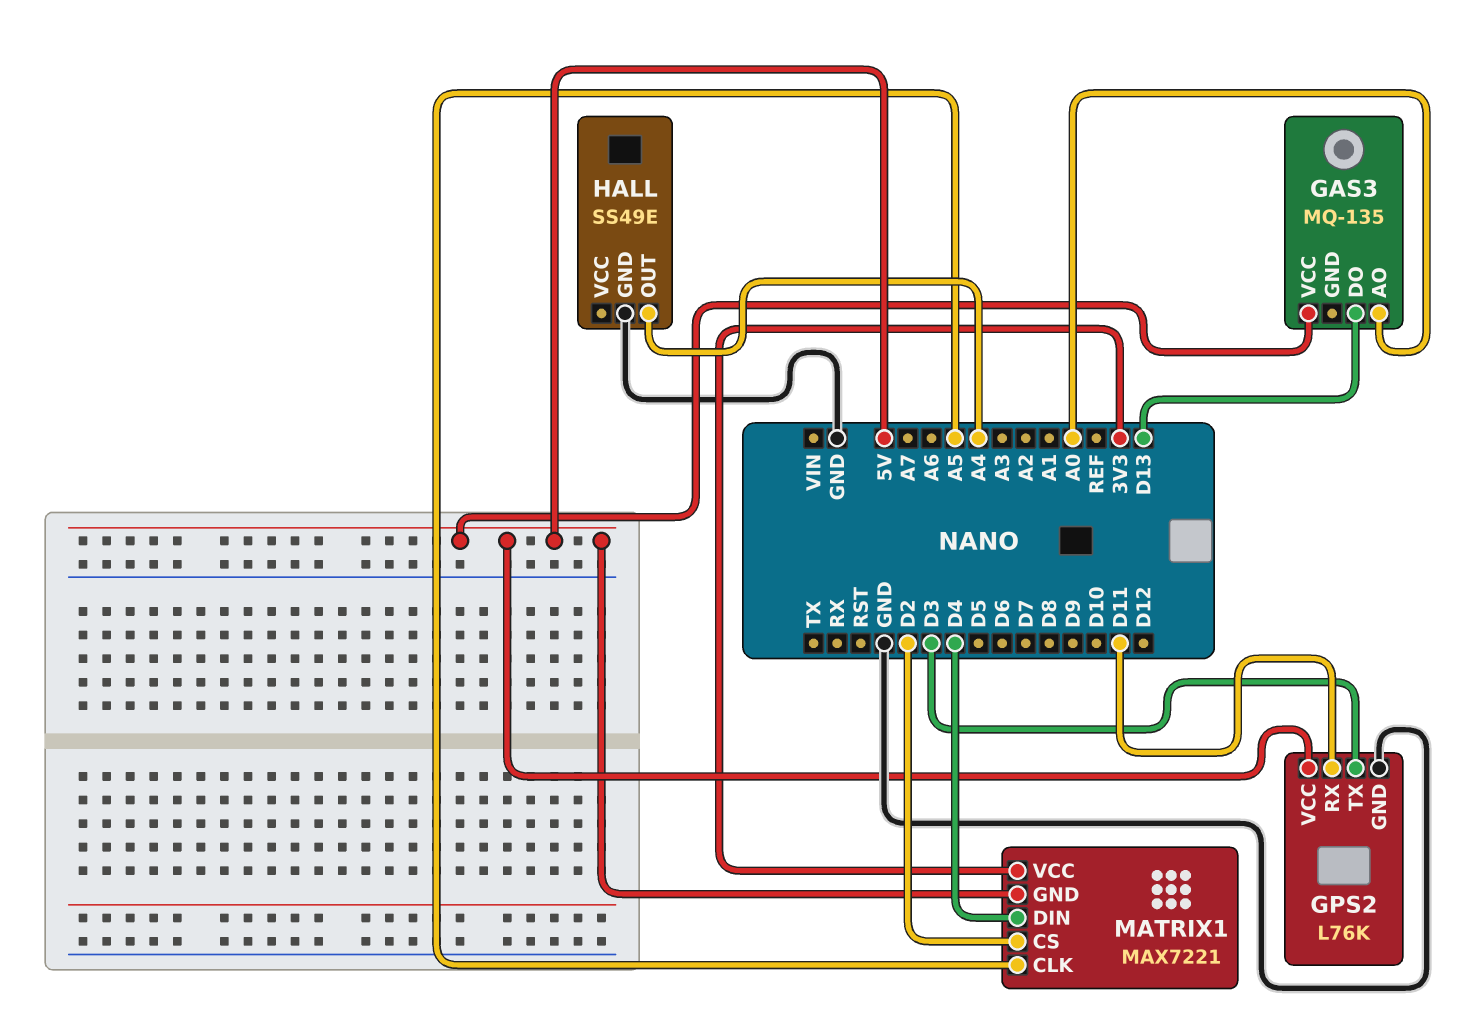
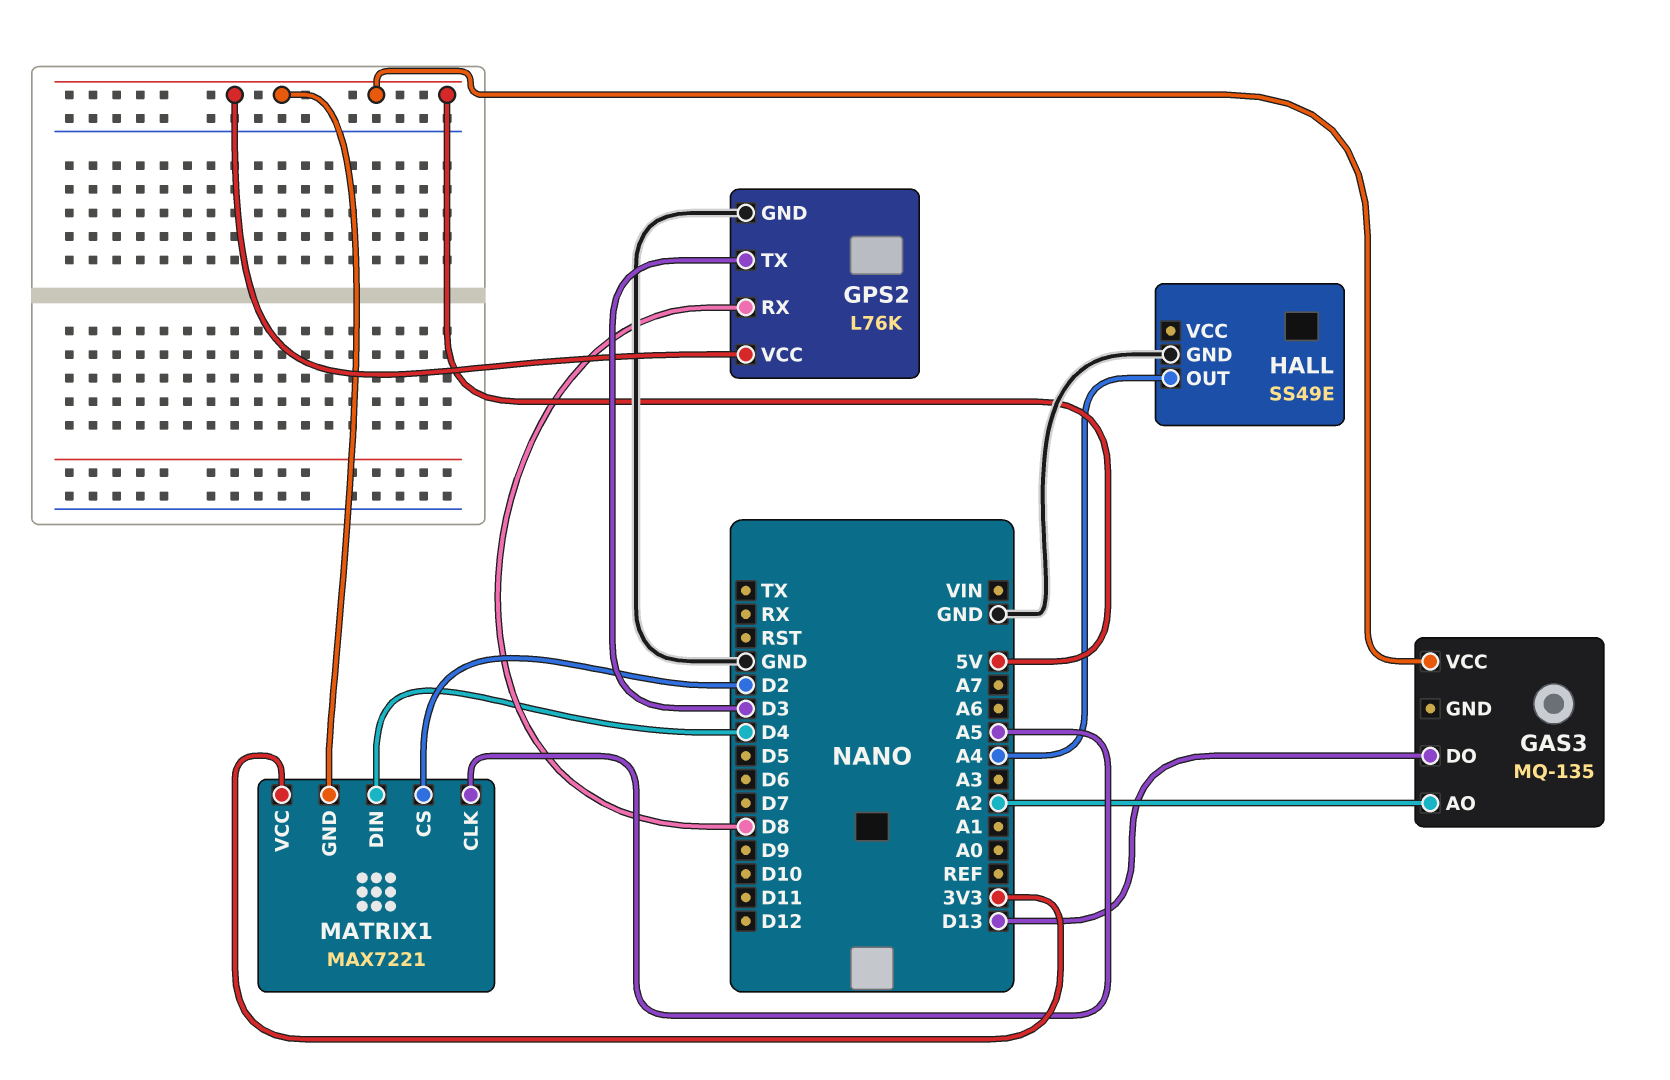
GAS3 pin AO: A0 -> A2
GPS2 pin RX: D11 -> D8

